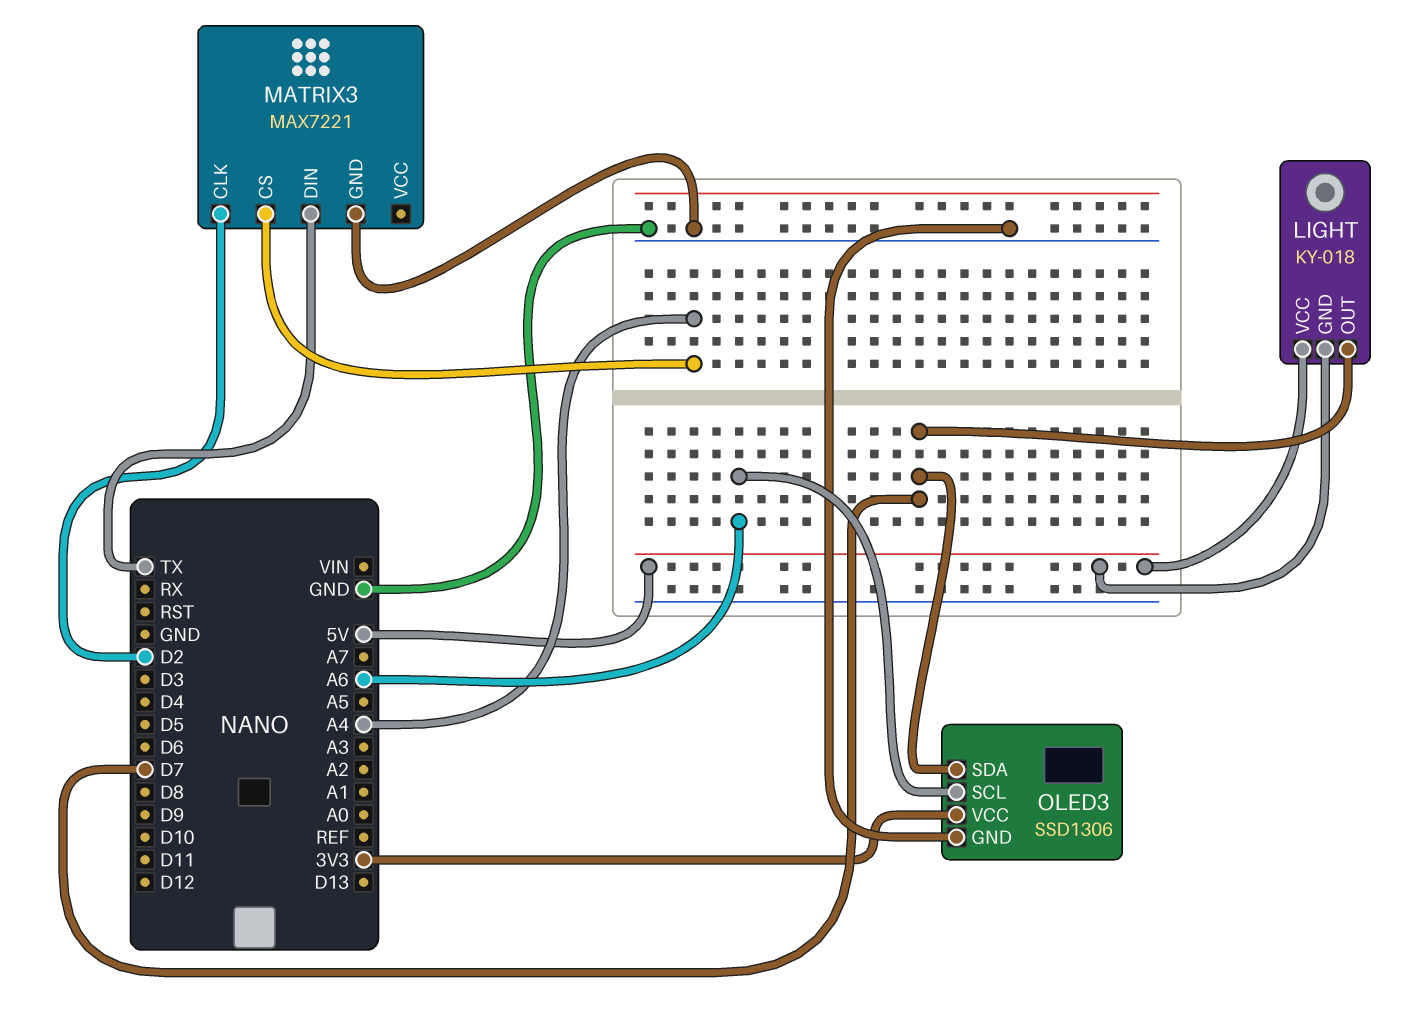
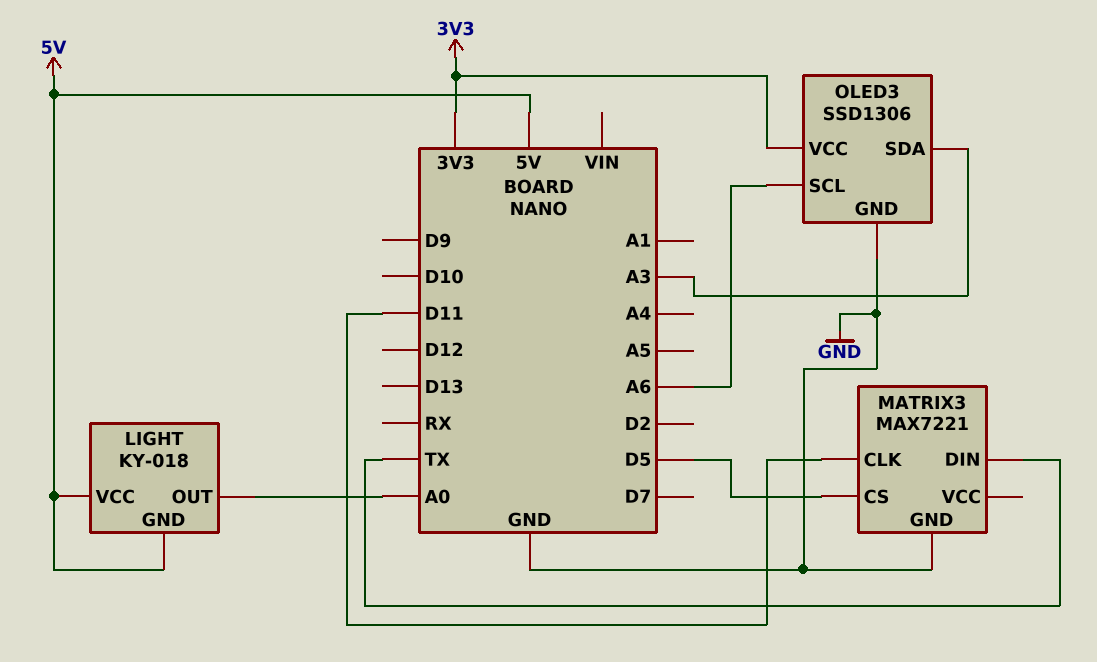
LIGHT pin OUT: D7 -> A0
MATRIX3 pin CLK: D2 -> D11
MATRIX3 pin CS: A4 -> D5
OLED3 pin SDA: D7 -> A3

